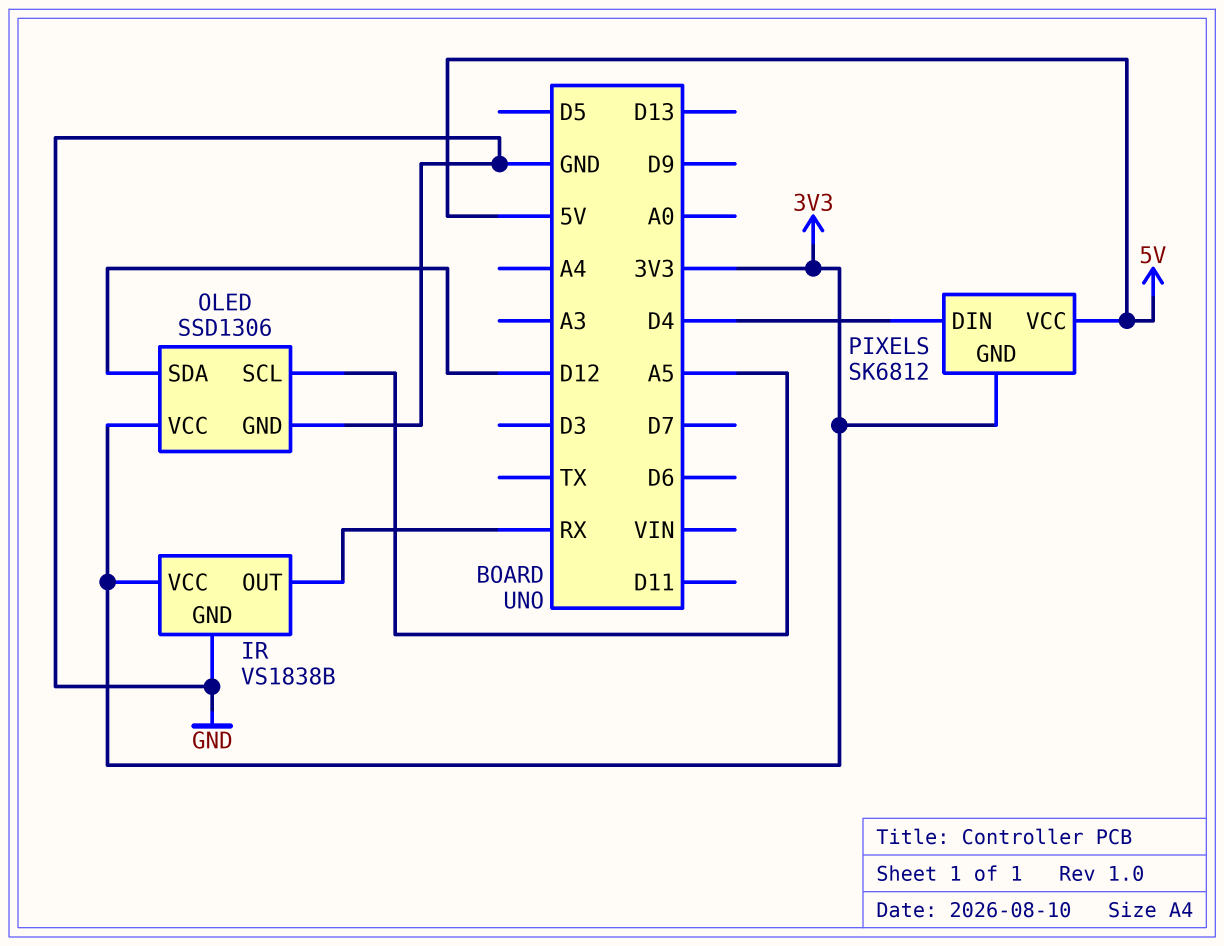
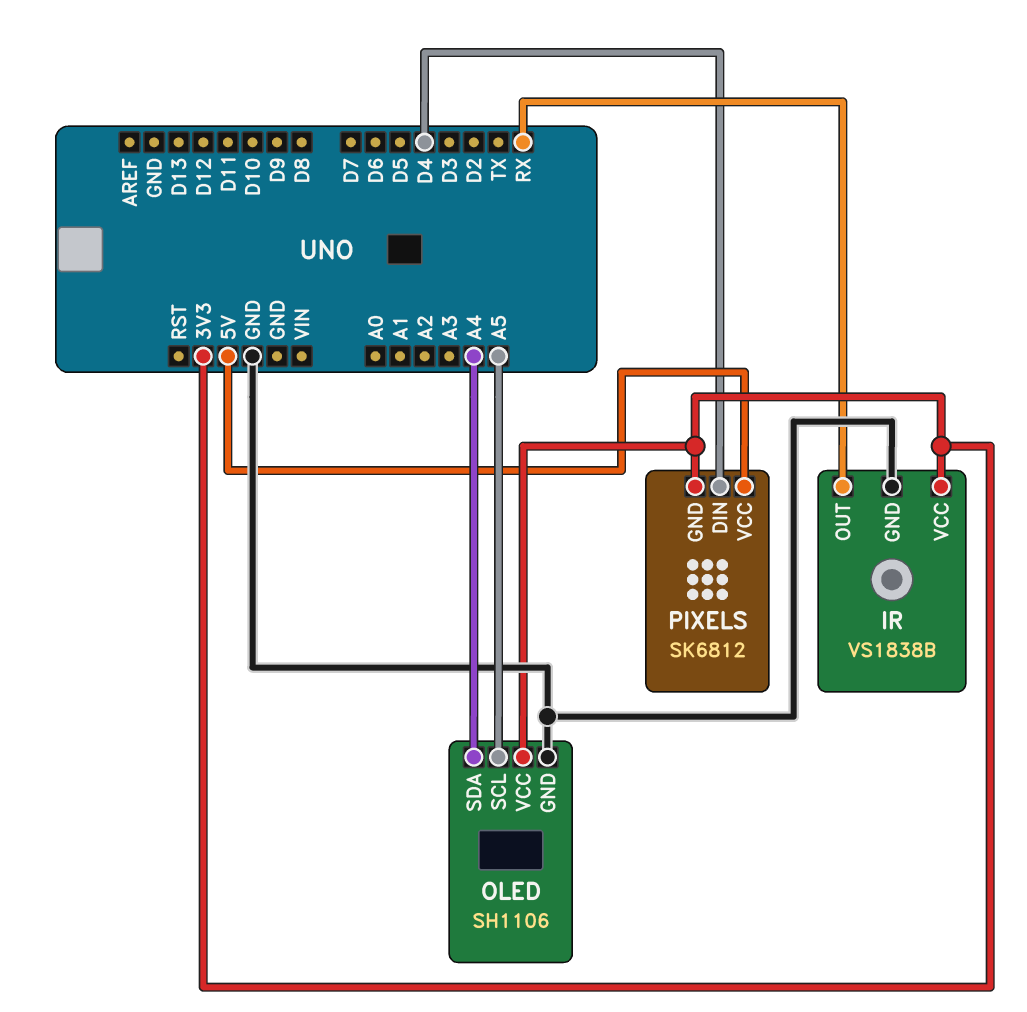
OLED: SSD1306 -> SH1106
OLED pin SDA: D12 -> A4

